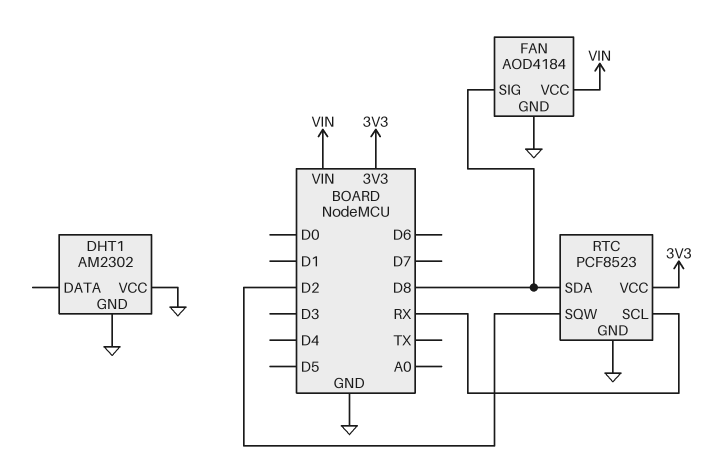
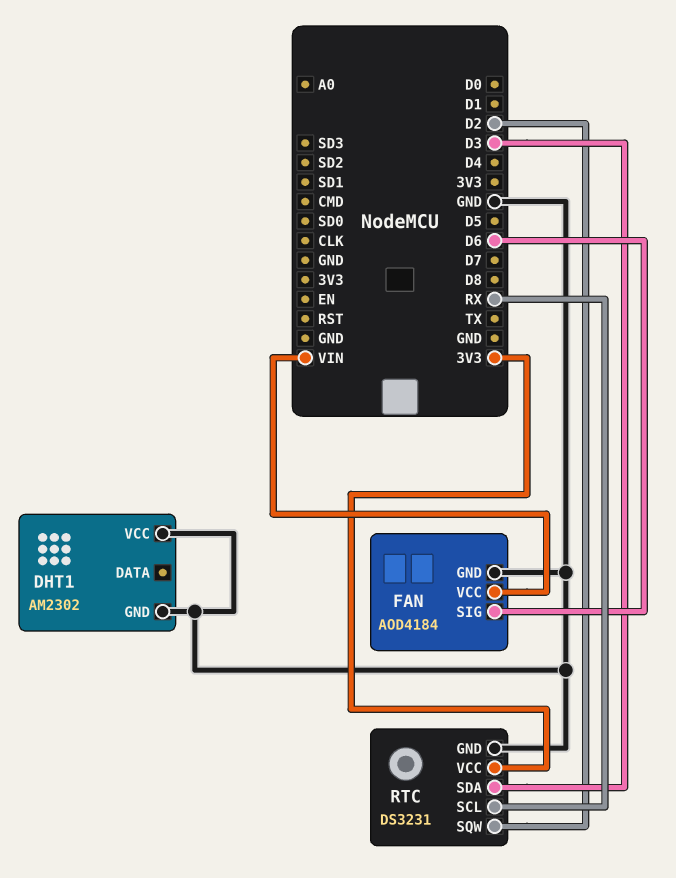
FAN pin SIG: D8 -> D6
RTC: PCF8523 -> DS3231
RTC pin SDA: D8 -> D3

